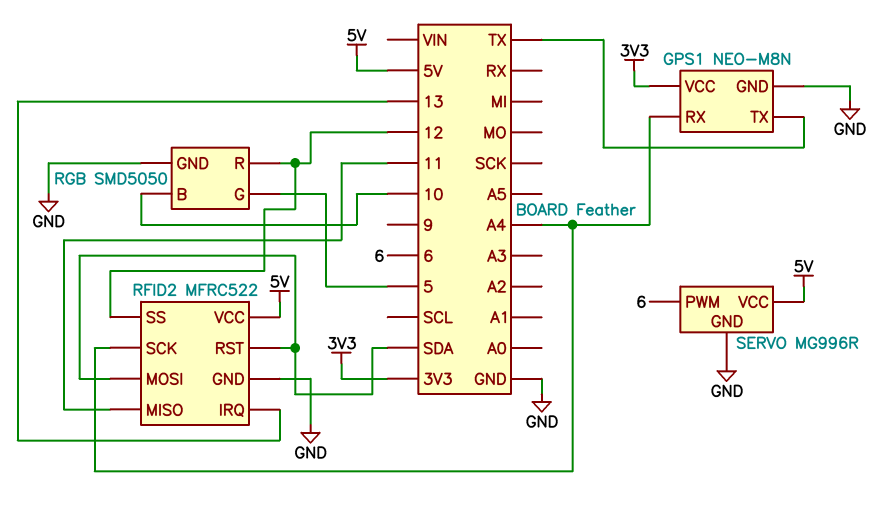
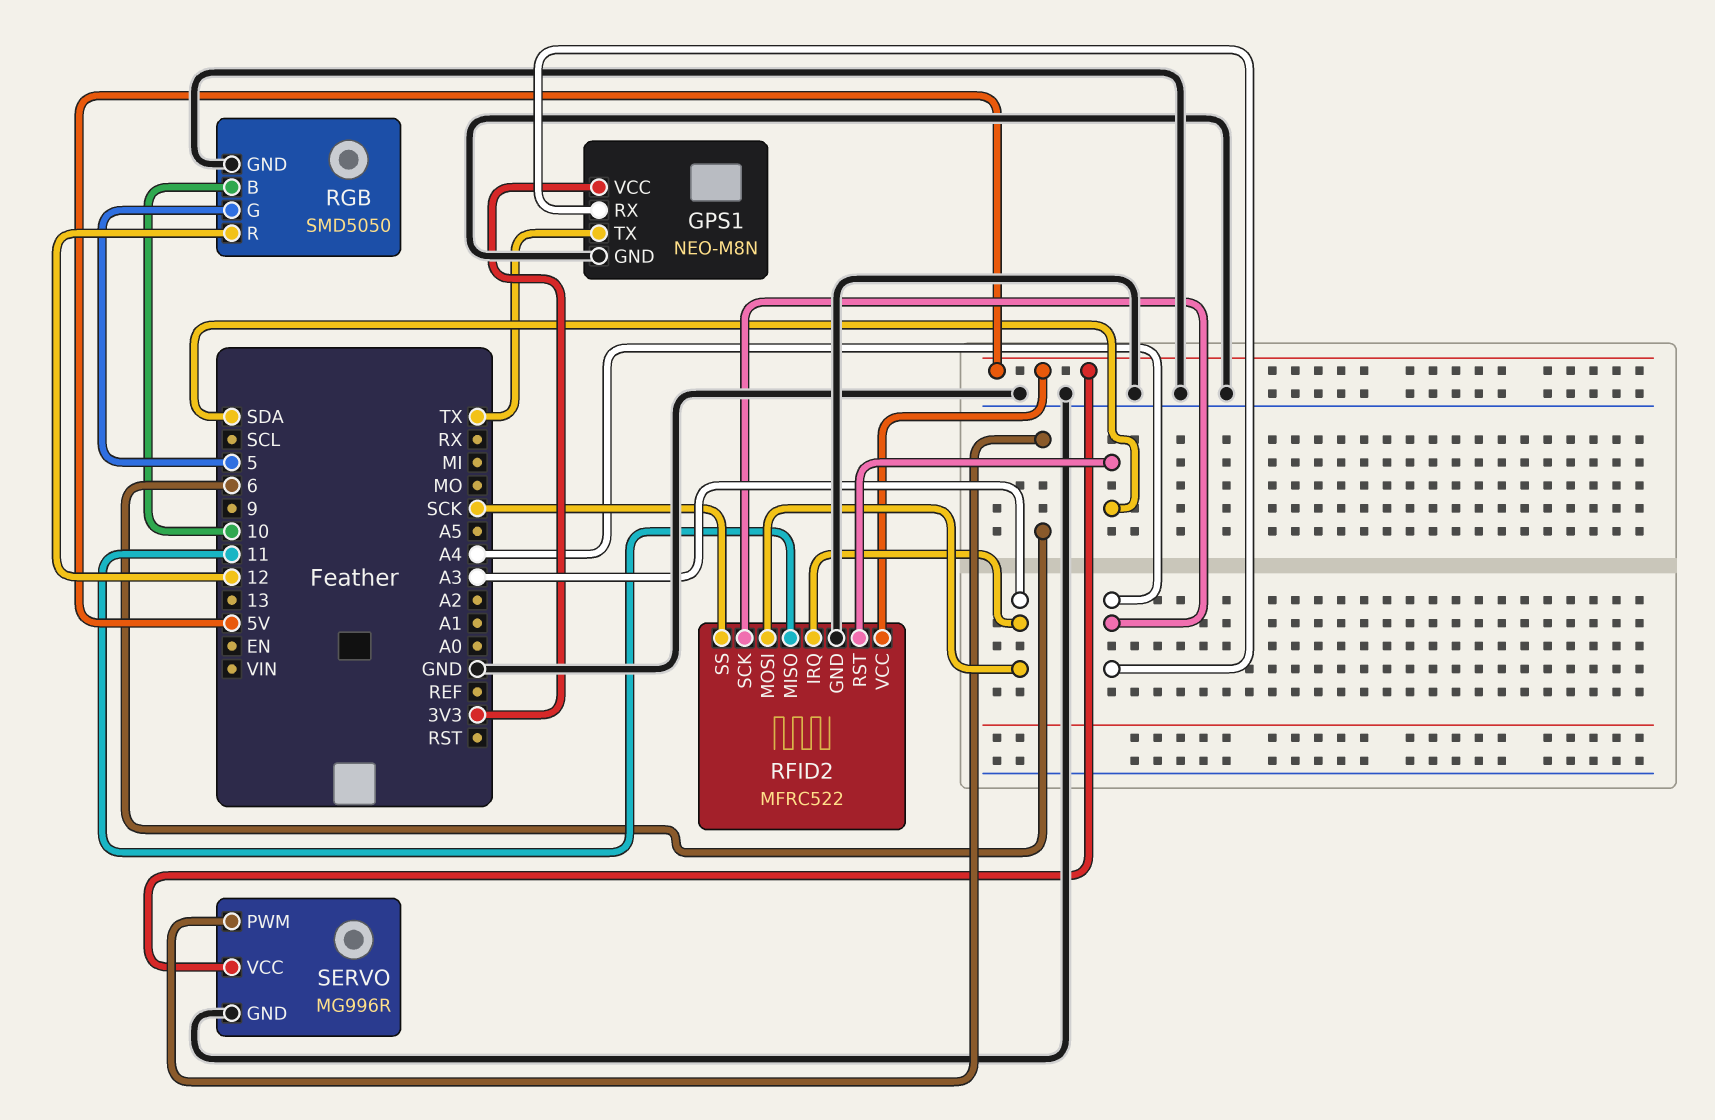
RFID2 pin IRQ: 13 -> A3
RFID2 pin MOSI: SDA -> A3
RFID2 pin SS: 12 -> SCK

